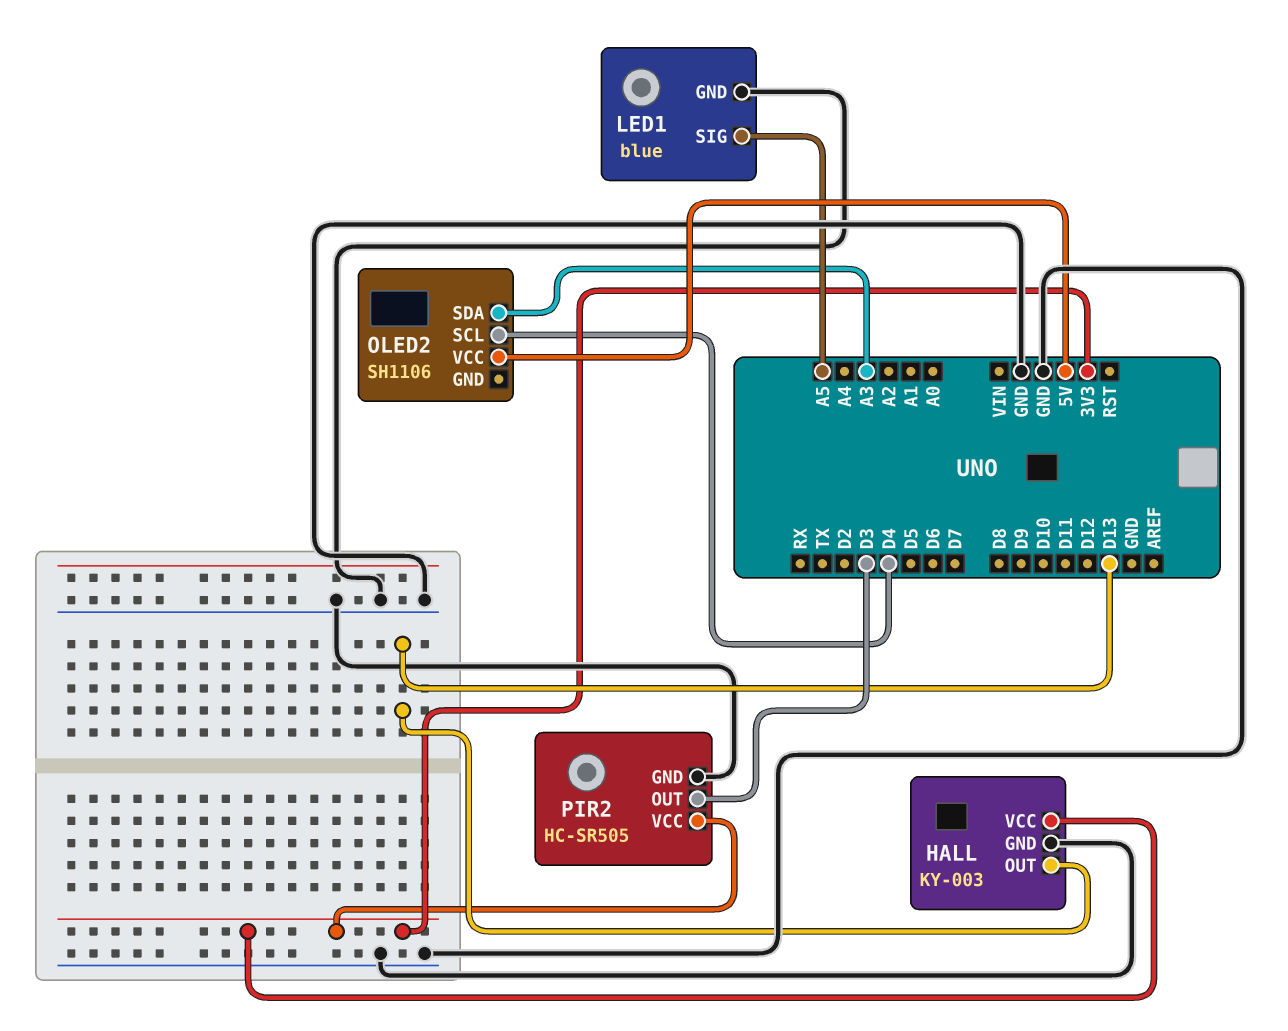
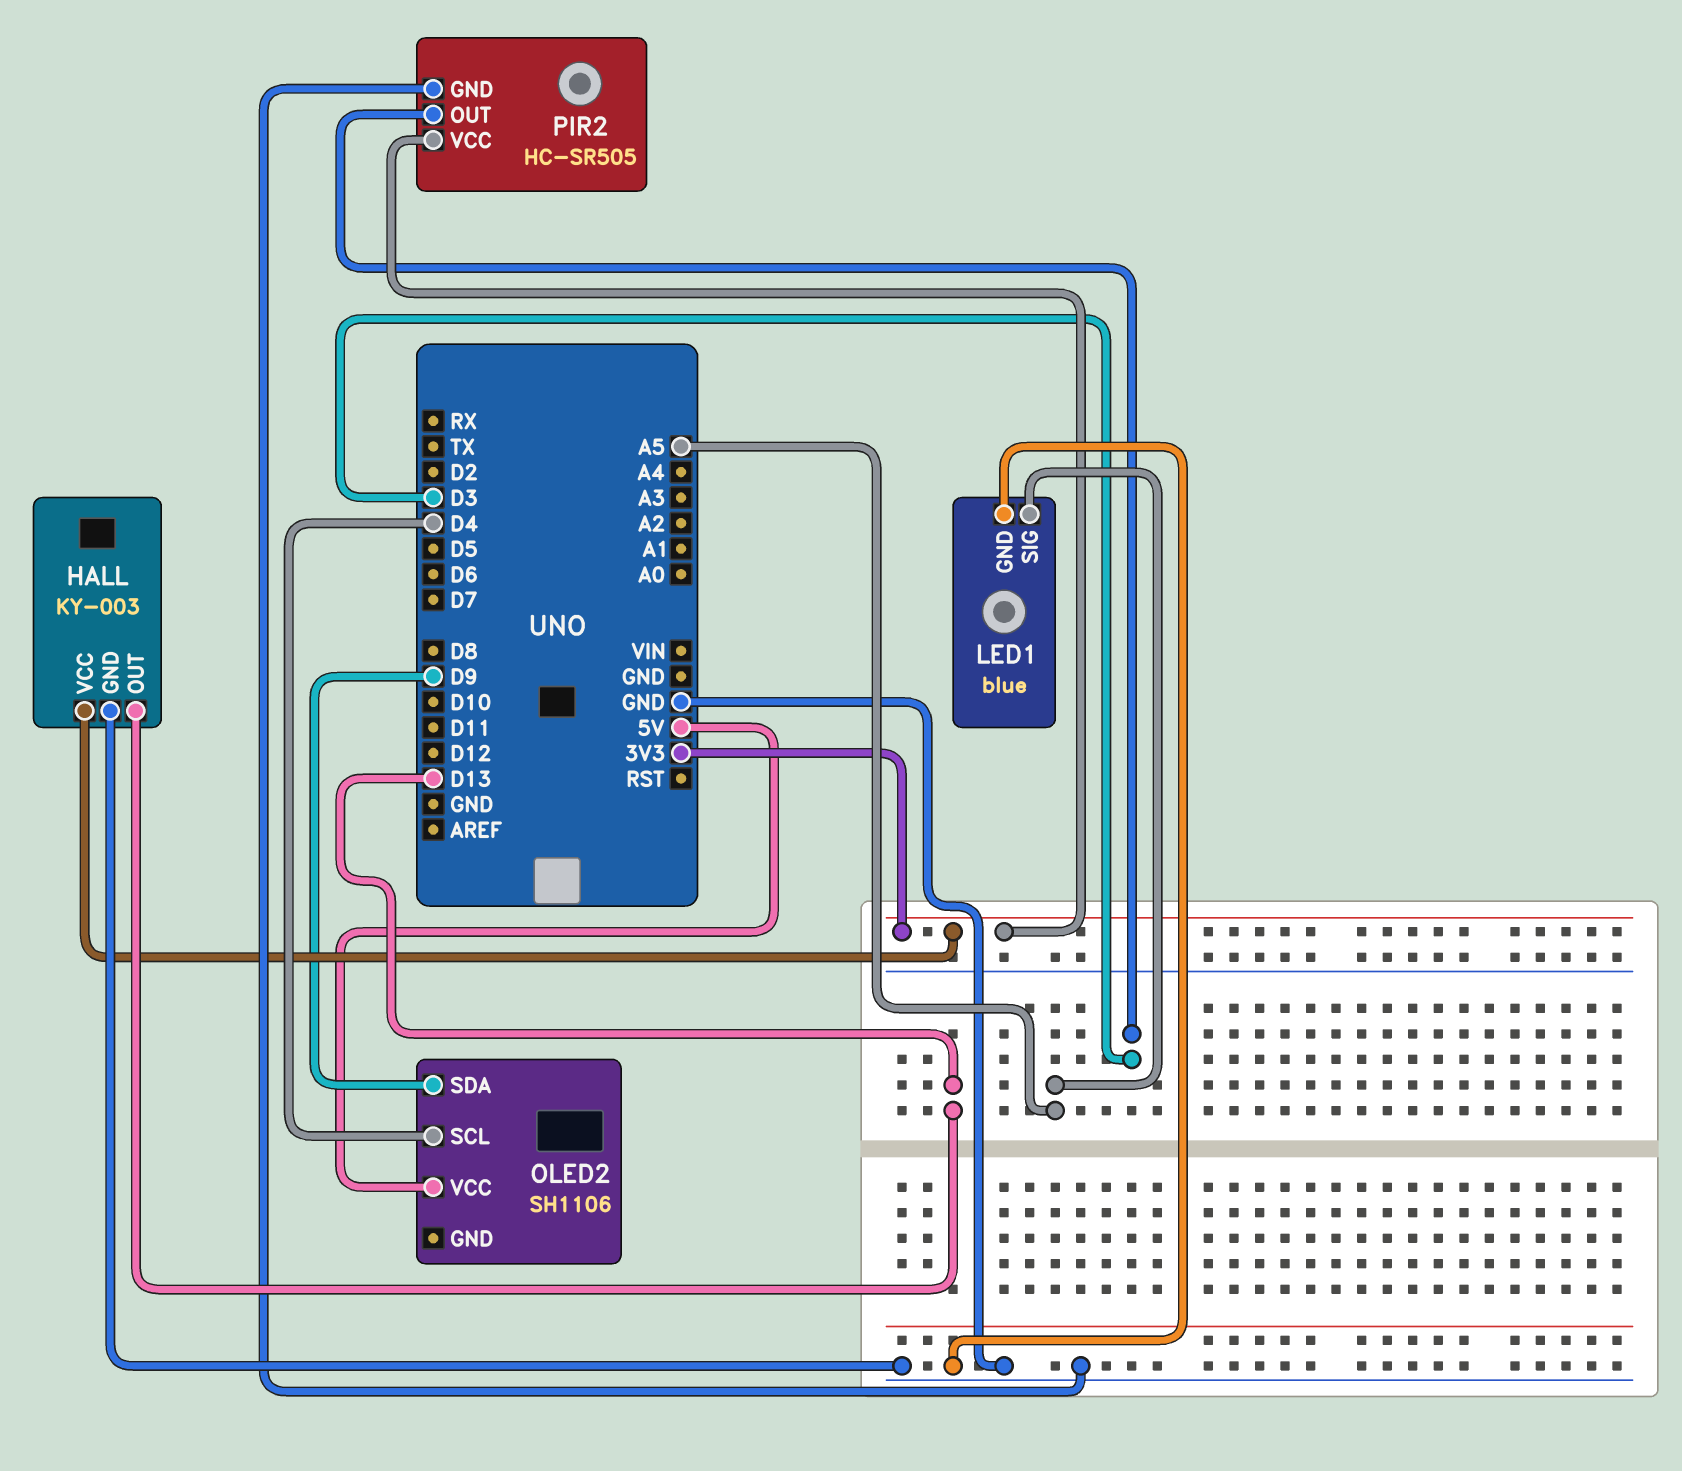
OLED2 pin SDA: A3 -> D9

